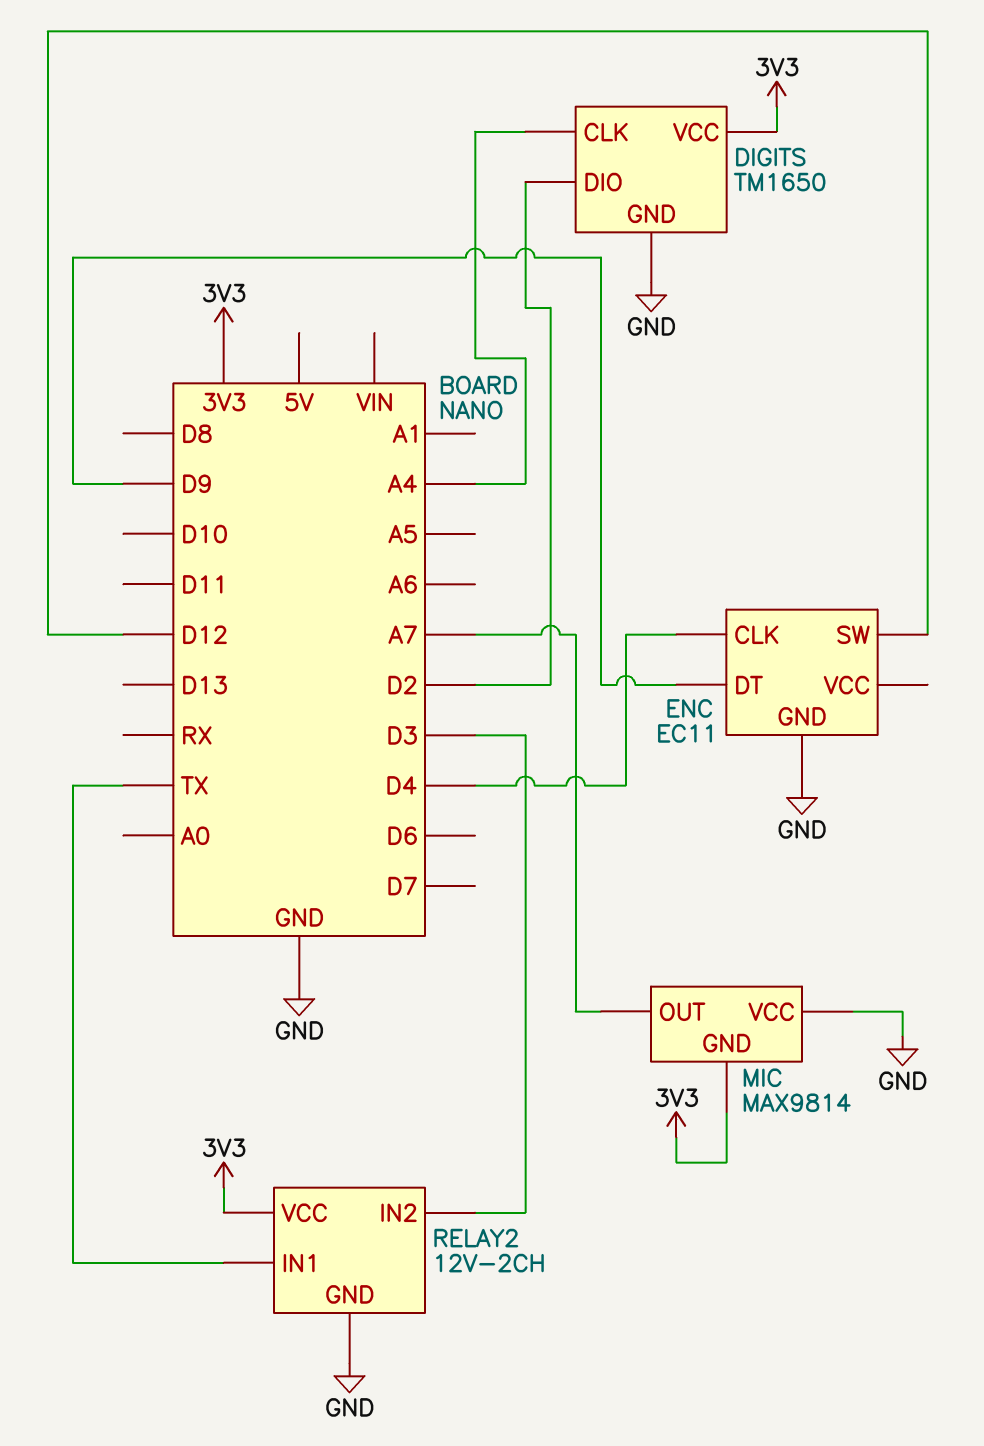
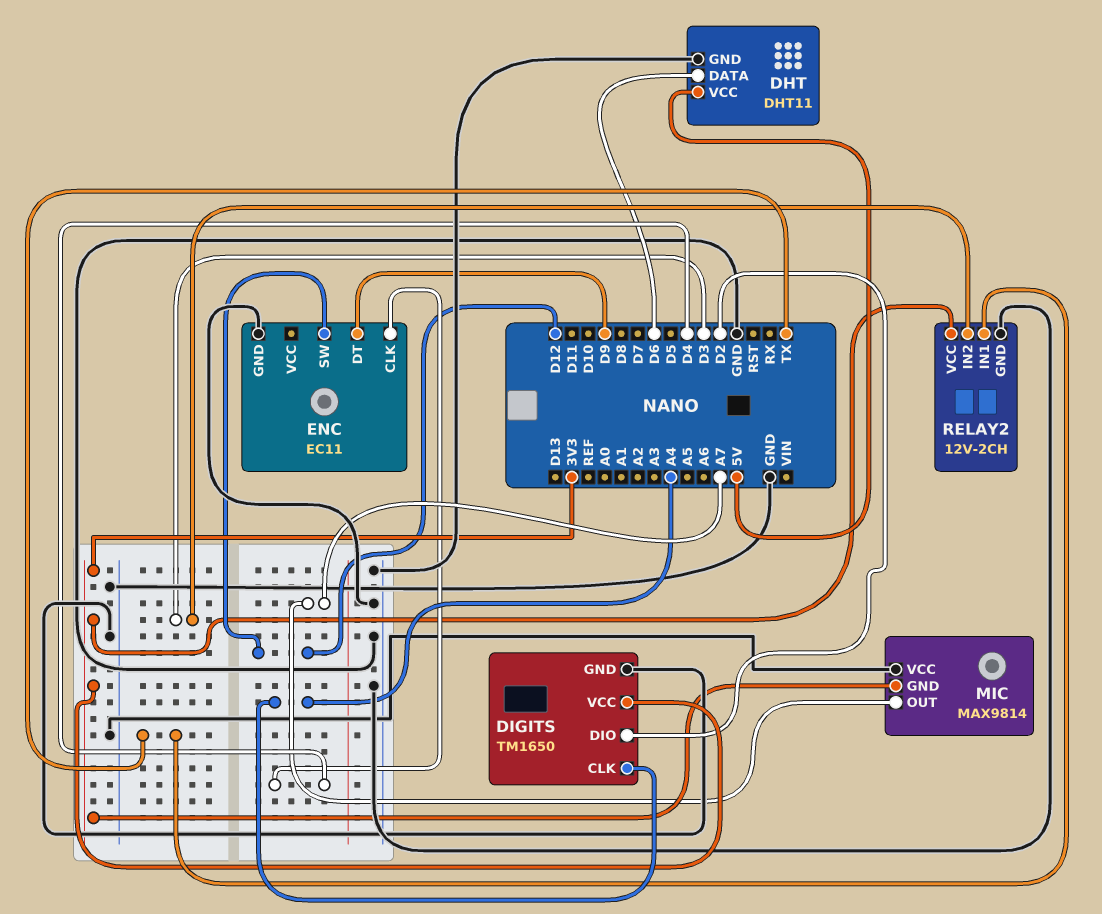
DHT: none -> DHT11
DHT pin DATA: none -> D6
DHT pin GND: none -> GND
DHT pin VCC: none -> 5V

